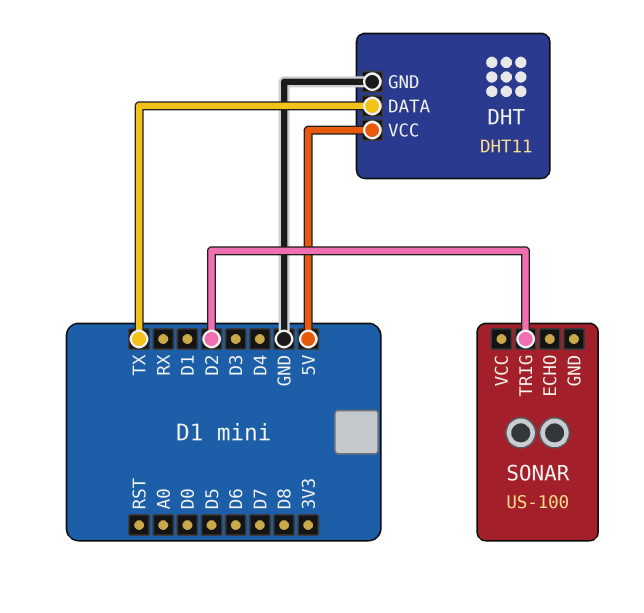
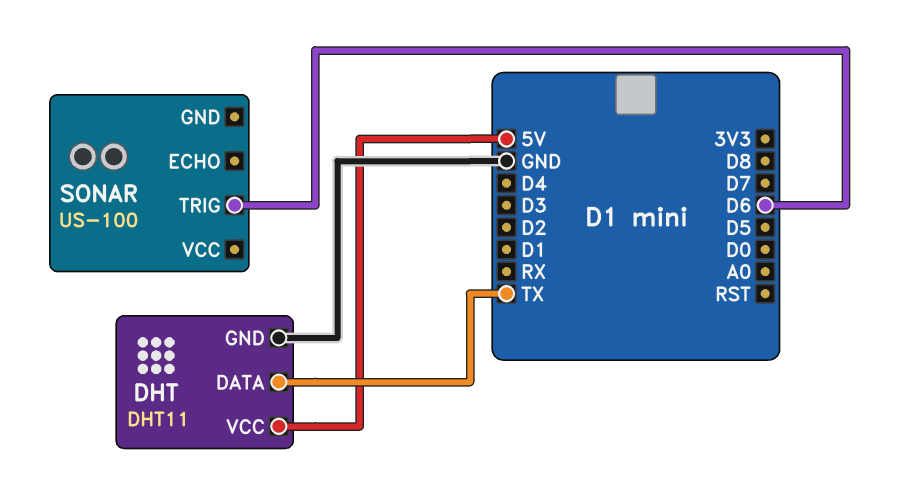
SONAR pin TRIG: D2 -> D6

